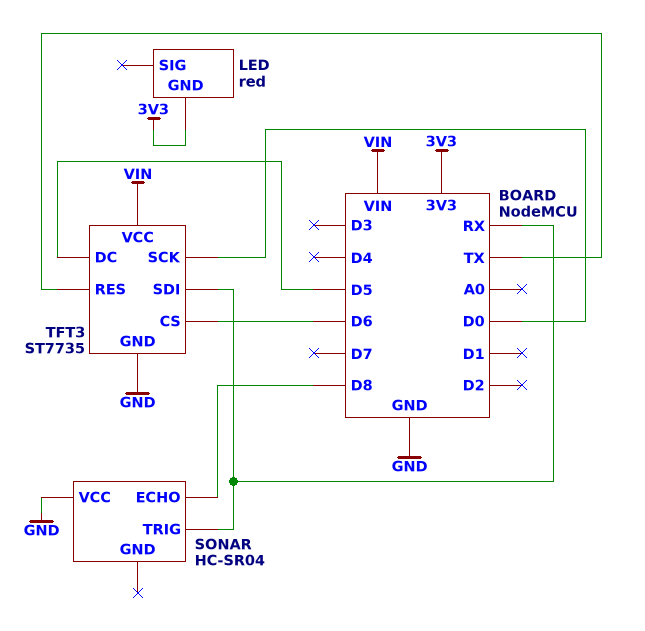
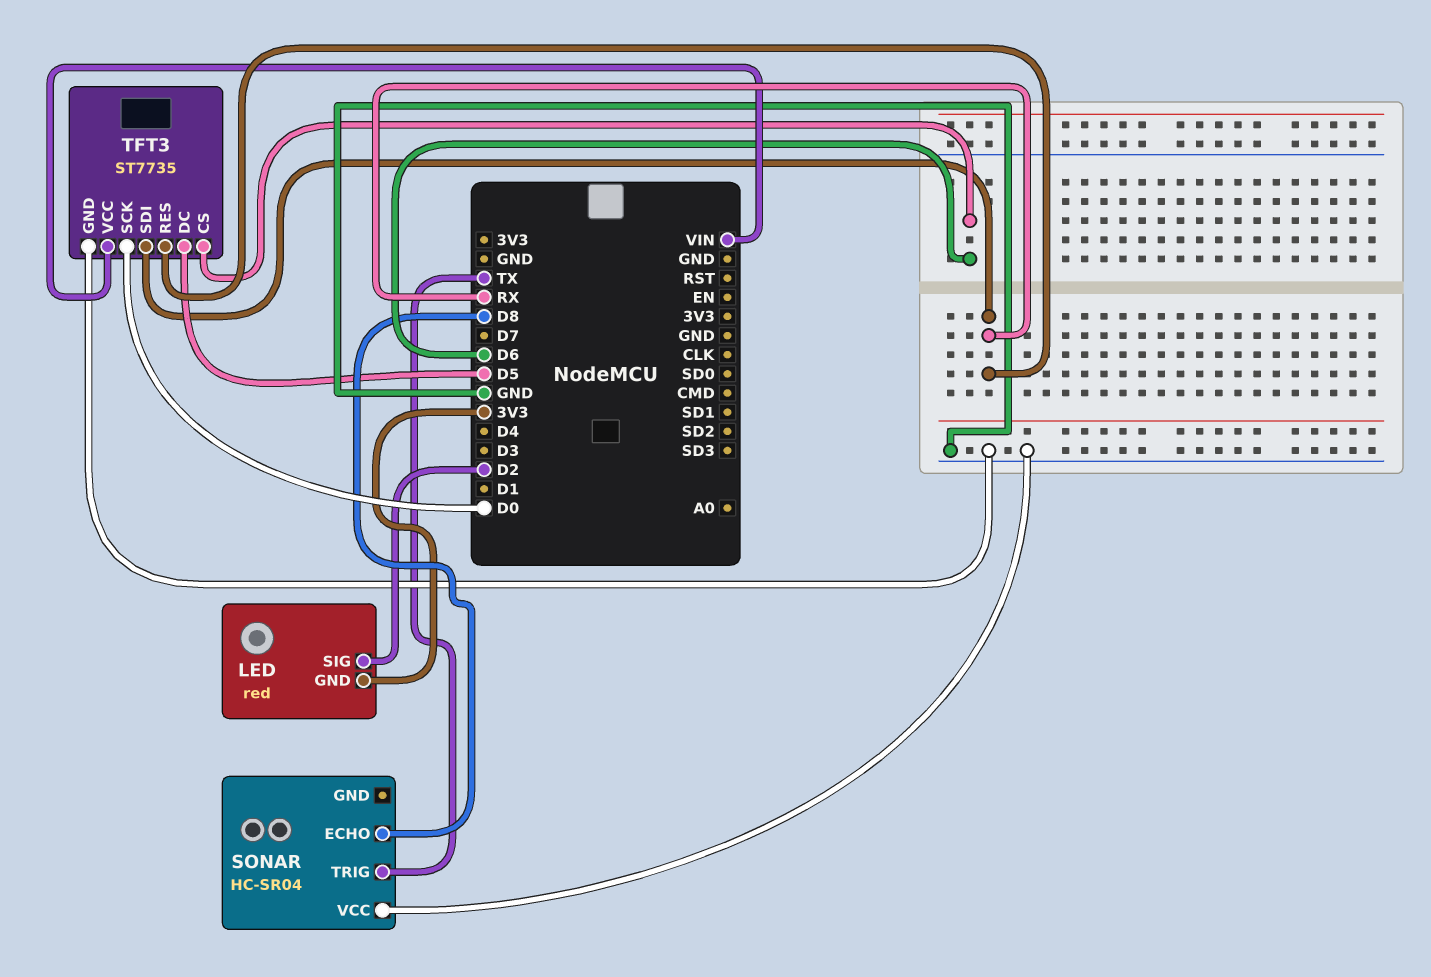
LED pin SIG: none -> D2
SONAR pin TRIG: RX -> TX
TFT3 pin RES: TX -> RX

